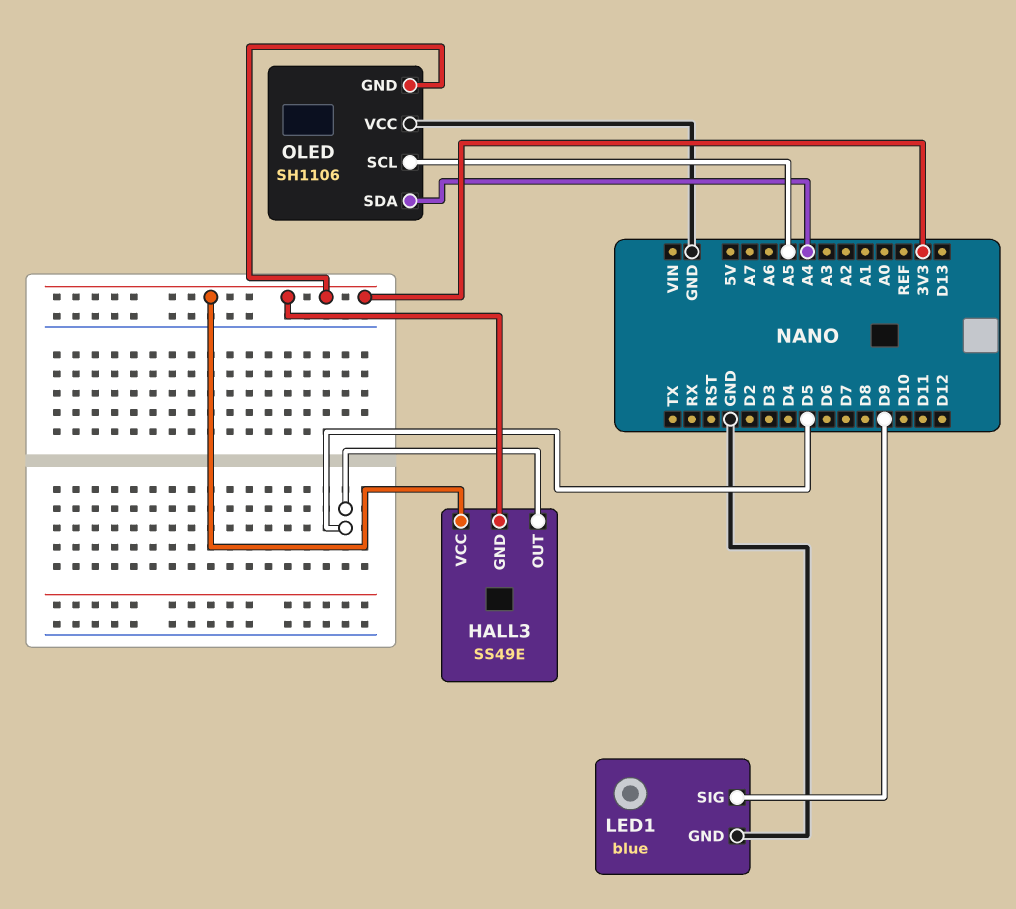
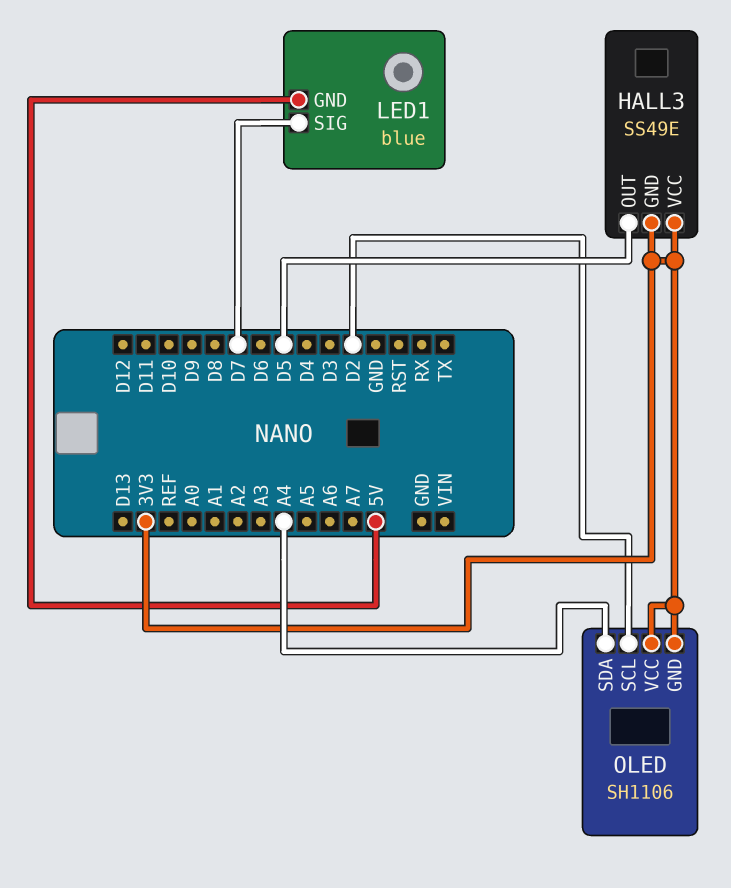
LED1 pin GND: GND -> 5V
LED1 pin SIG: D9 -> D7
OLED pin SCL: A5 -> D2
OLED pin VCC: GND -> 3V3

